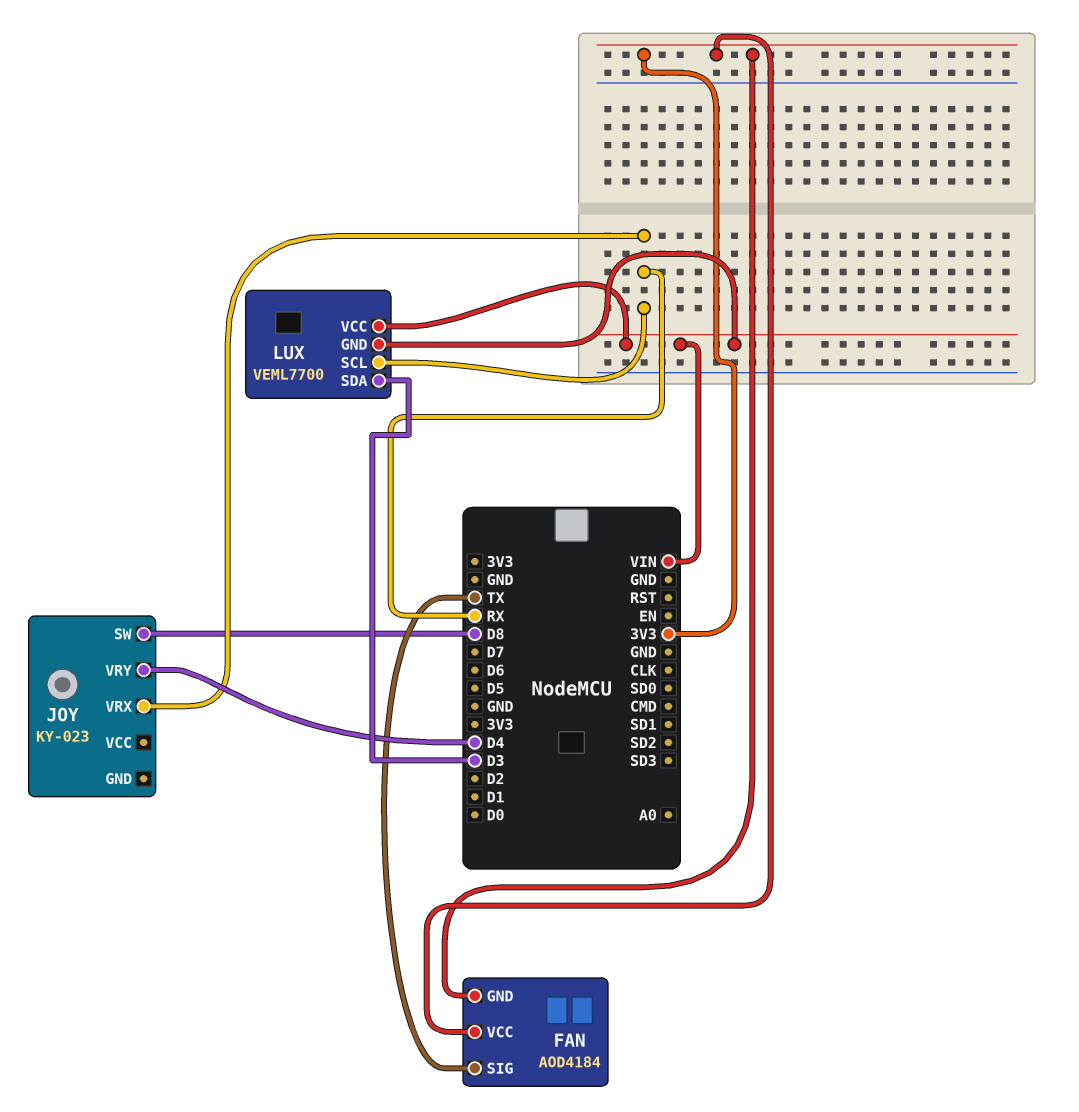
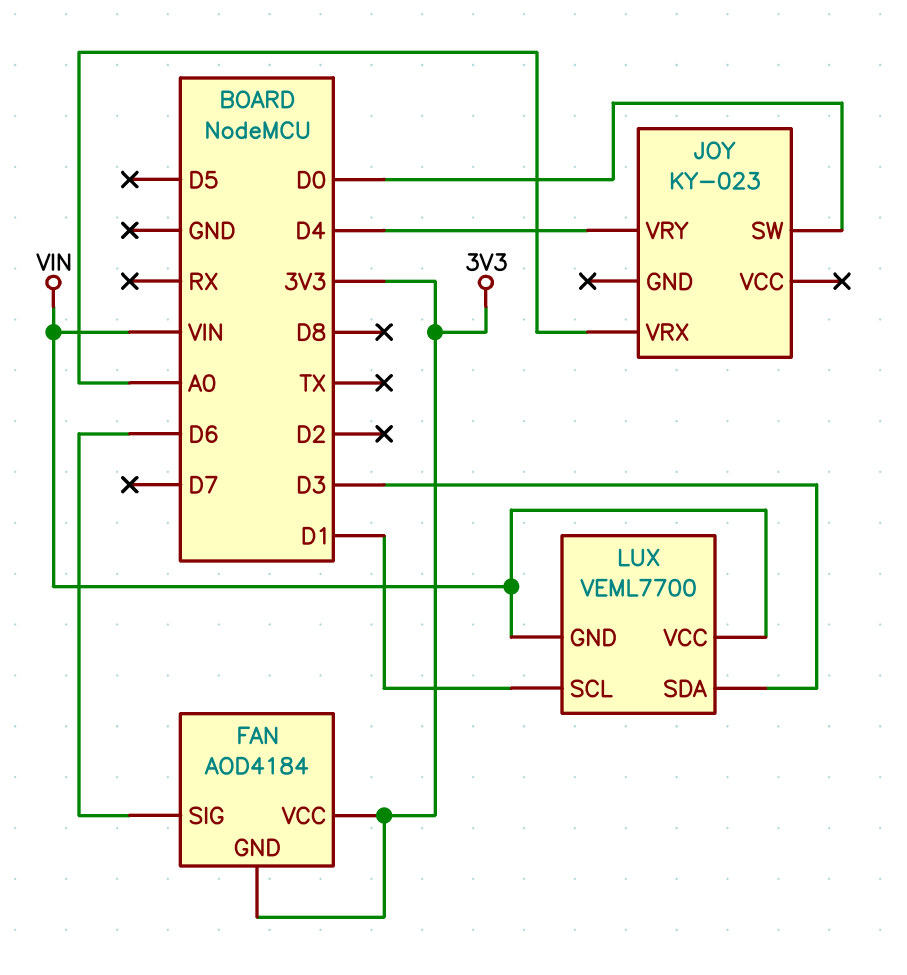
FAN pin SIG: TX -> D6
JOY pin SW: D8 -> D0
JOY pin VRX: RX -> A0
LUX pin SCL: RX -> D1

